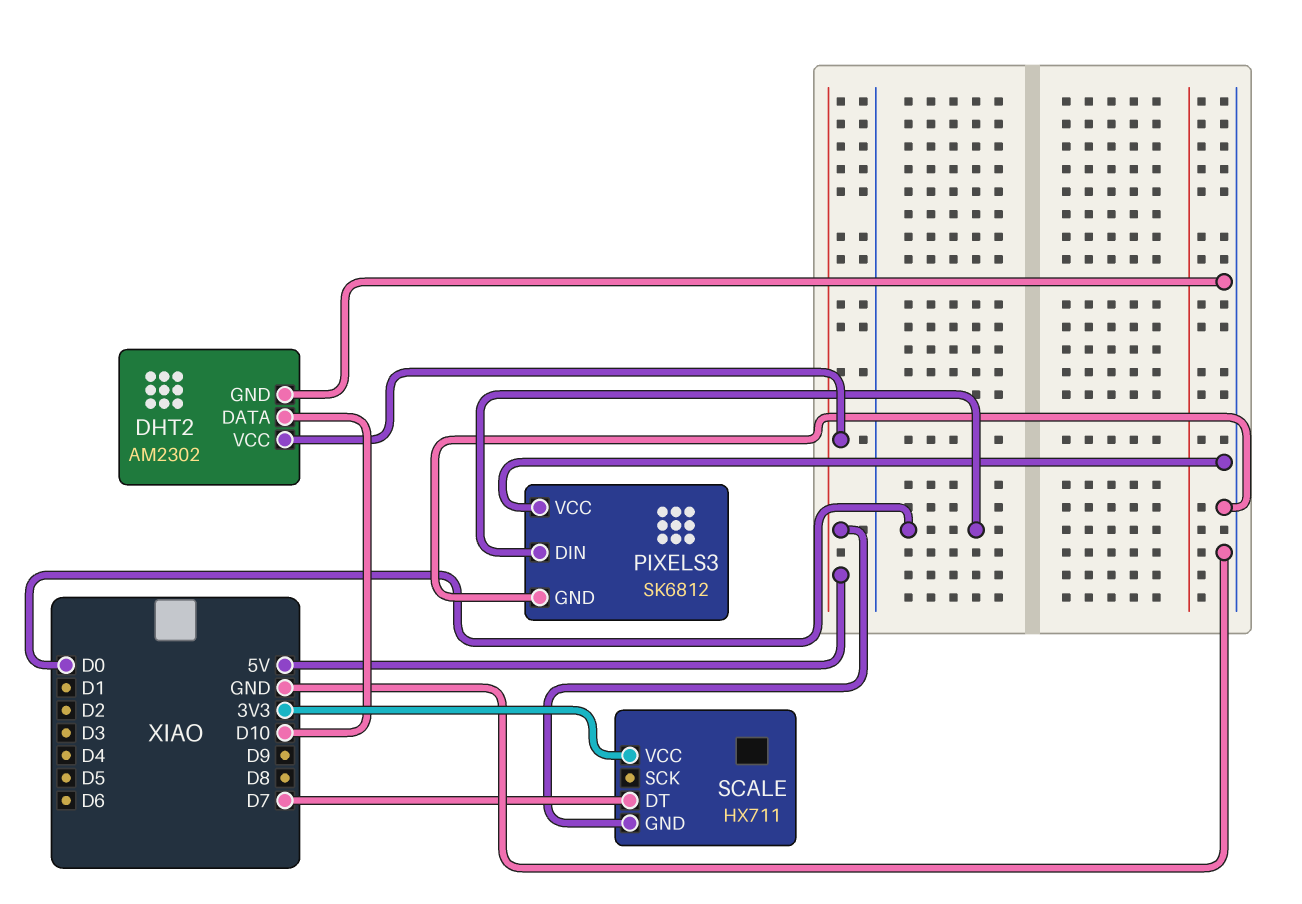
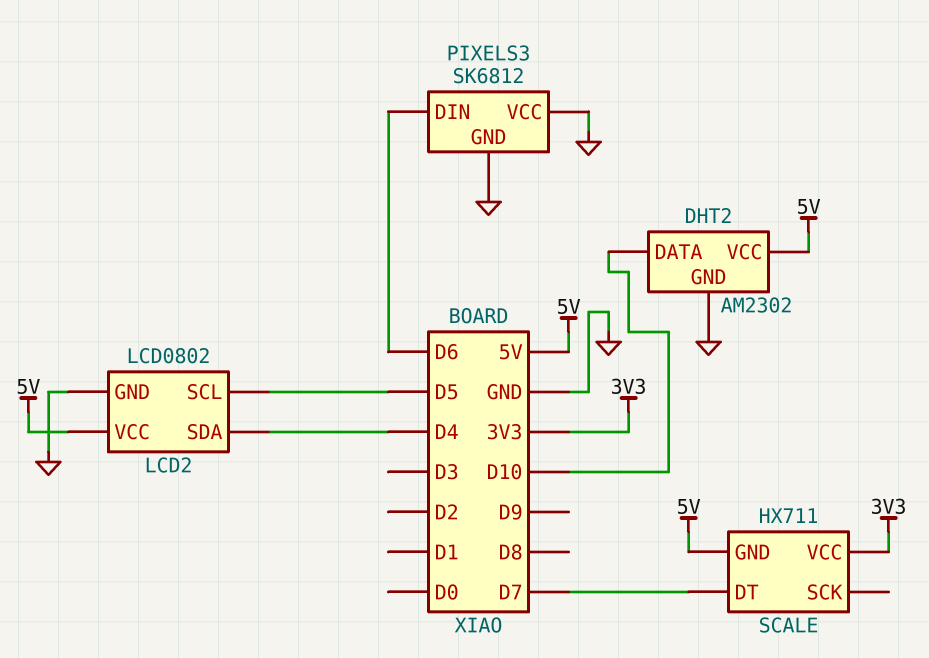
LCD2: none -> LCD0802
LCD2 pin GND: none -> GND
LCD2 pin SCL: none -> D5
LCD2 pin SDA: none -> D4
LCD2 pin VCC: none -> 5V
PIXELS3 pin DIN: D0 -> D6

